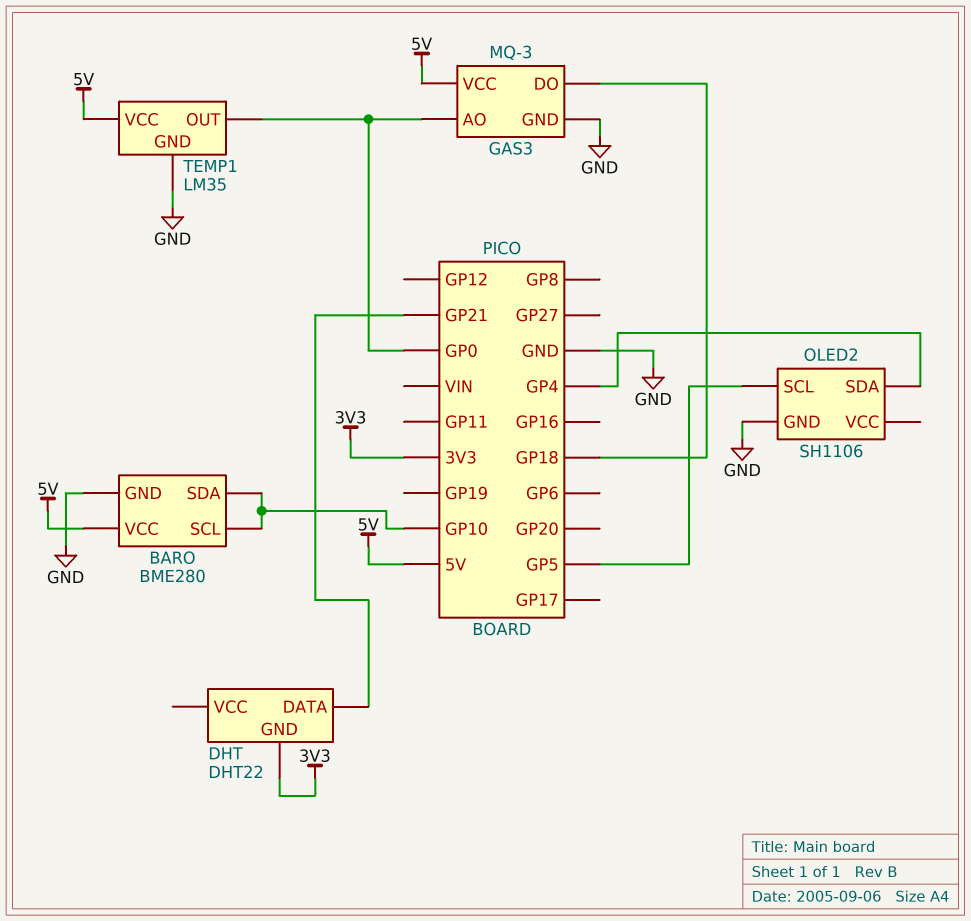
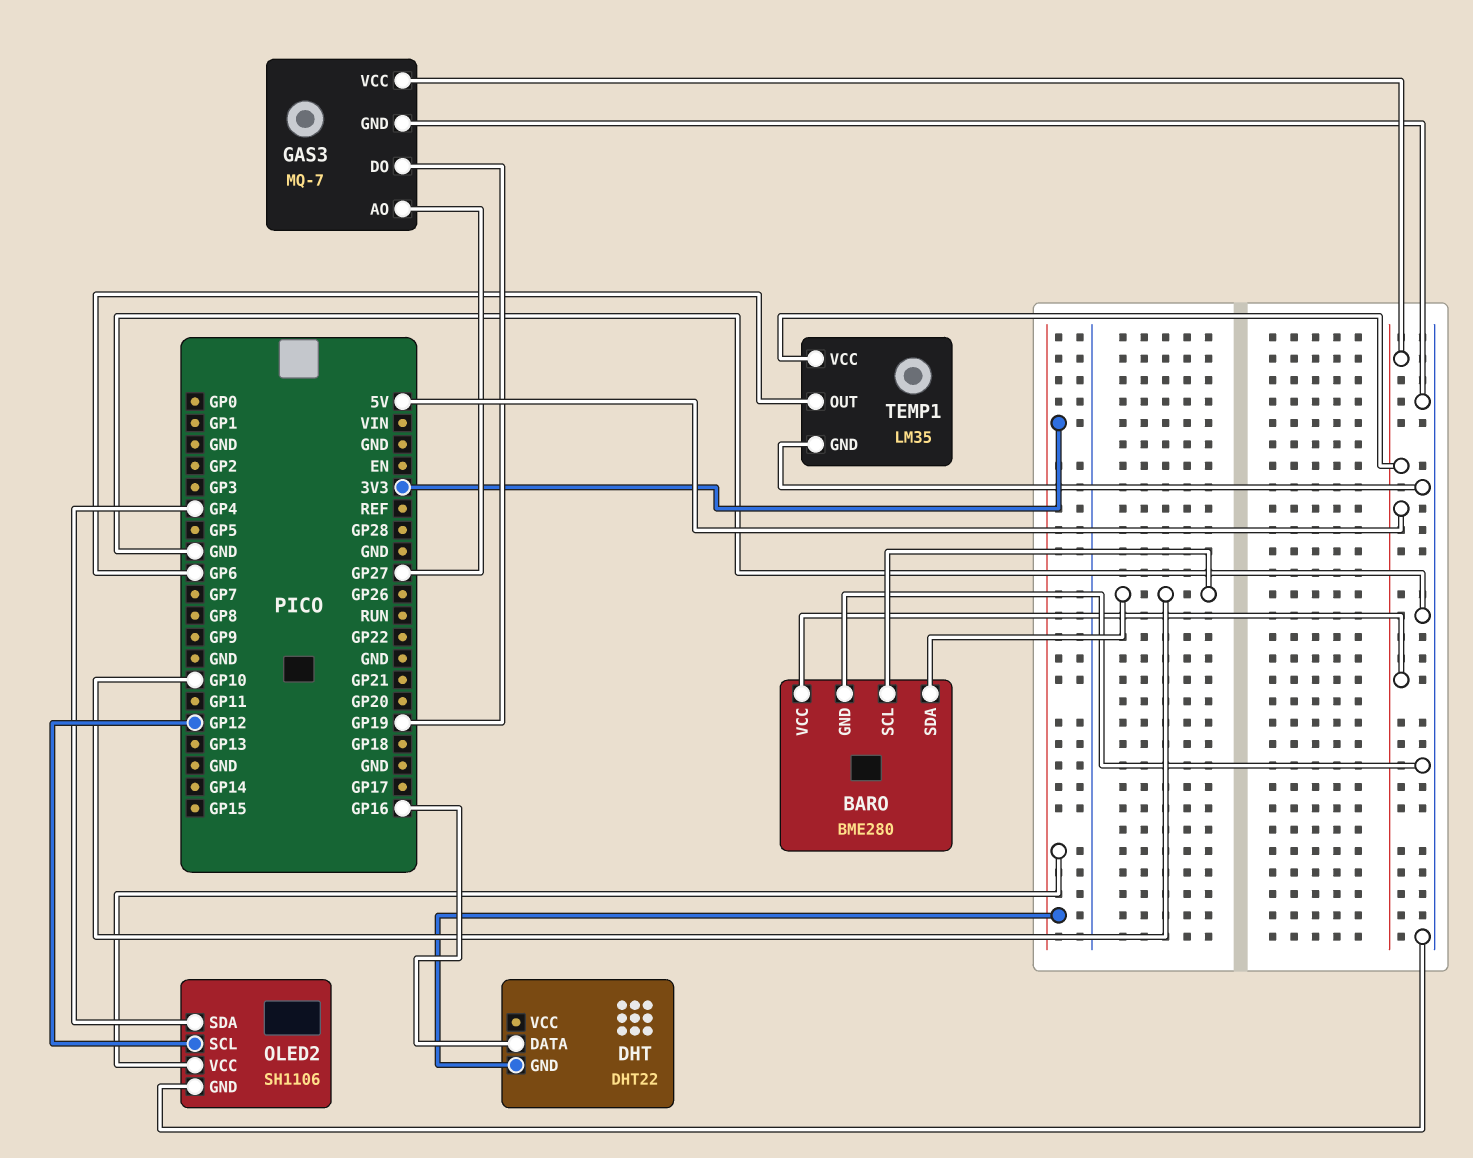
DHT pin DATA: GP21 -> GP16
GAS3: MQ-3 -> MQ-7
GAS3 pin AO: GP0 -> GP27
GAS3 pin DO: GP18 -> GP19
OLED2 pin SCL: GP5 -> GP12
OLED2 pin VCC: none -> 3V3
TEMP1 pin OUT: GP0 -> GP6

